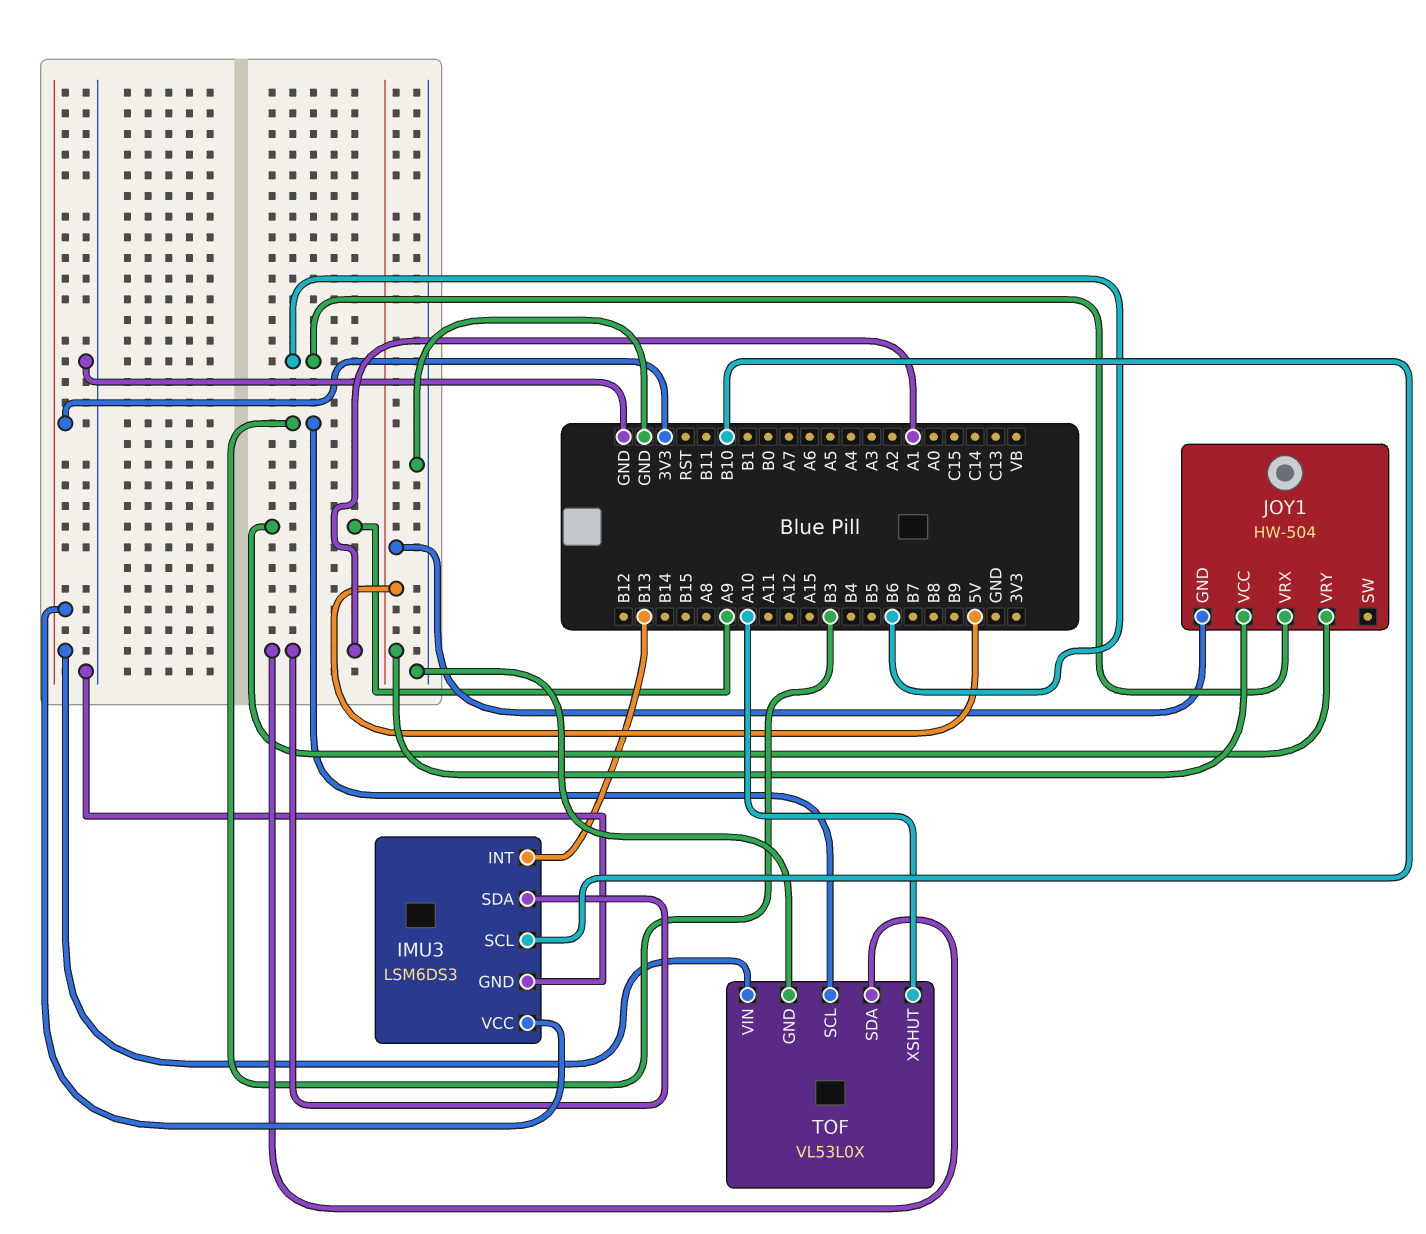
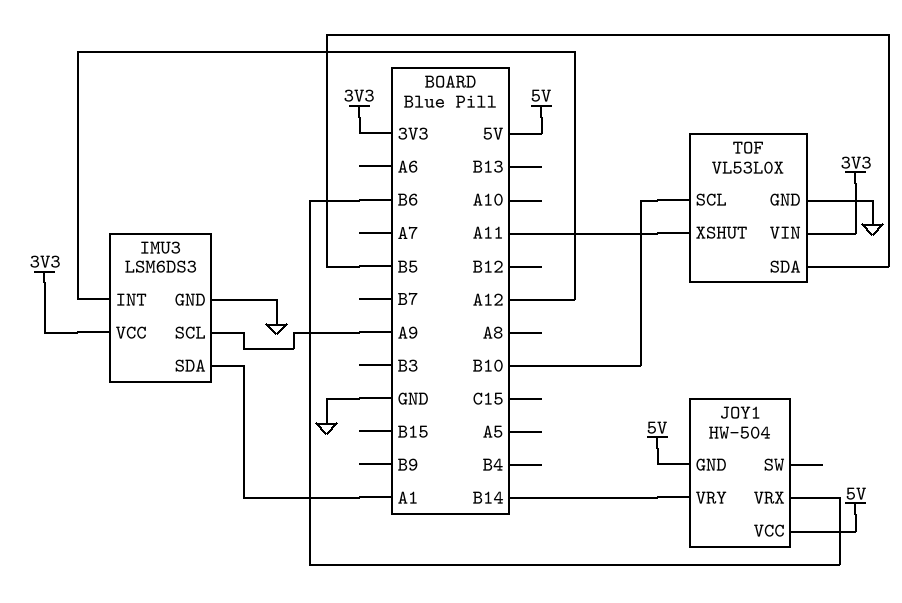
IMU3 pin INT: B13 -> A12
IMU3 pin SCL: B10 -> A9
JOY1 pin VRY: A9 -> B14
TOF pin SCL: B3 -> B10
TOF pin SDA: A1 -> B5
TOF pin XSHUT: A10 -> A11

